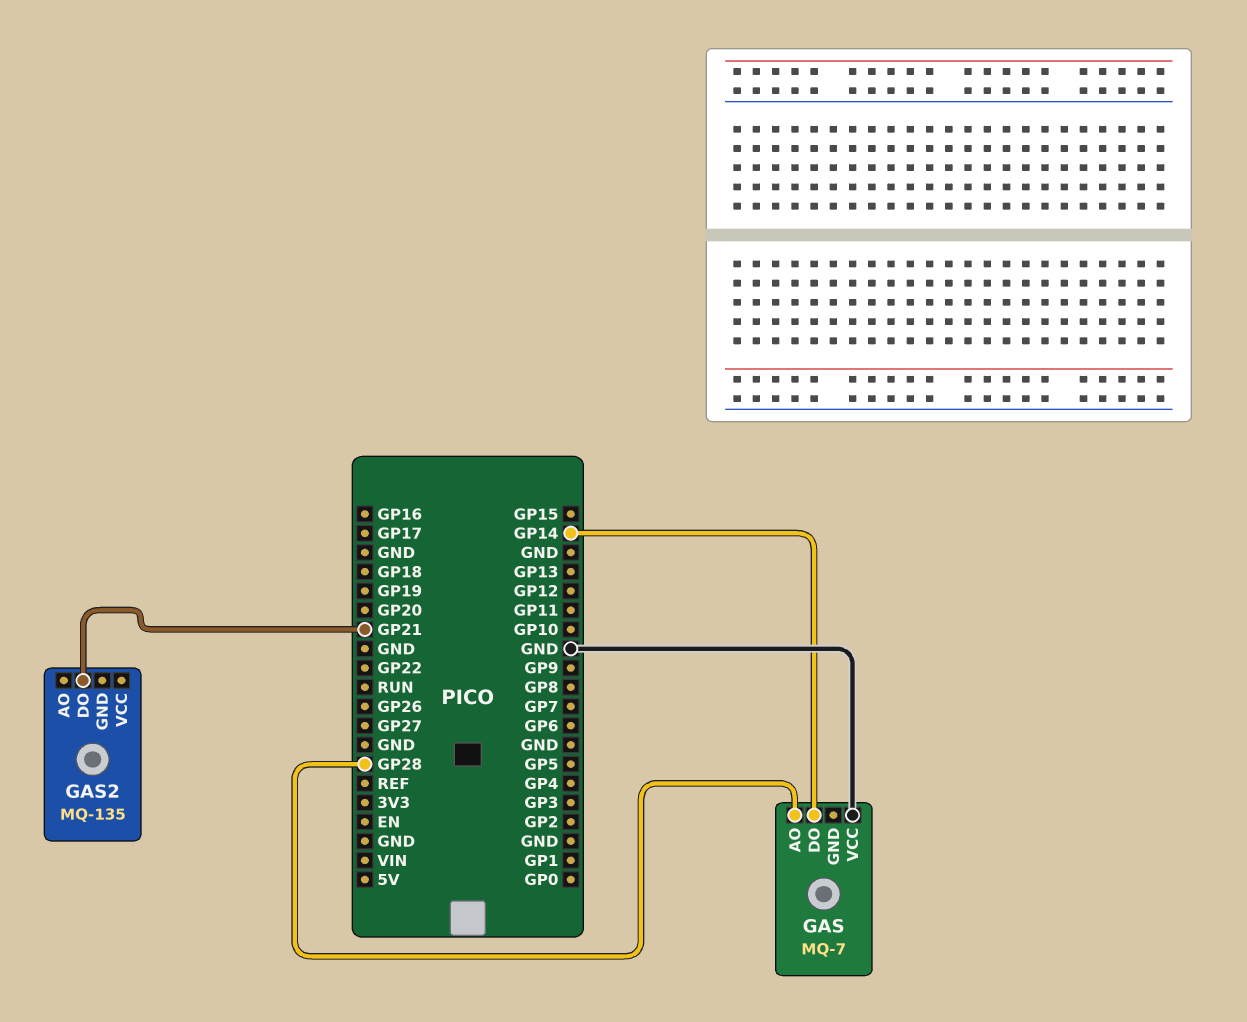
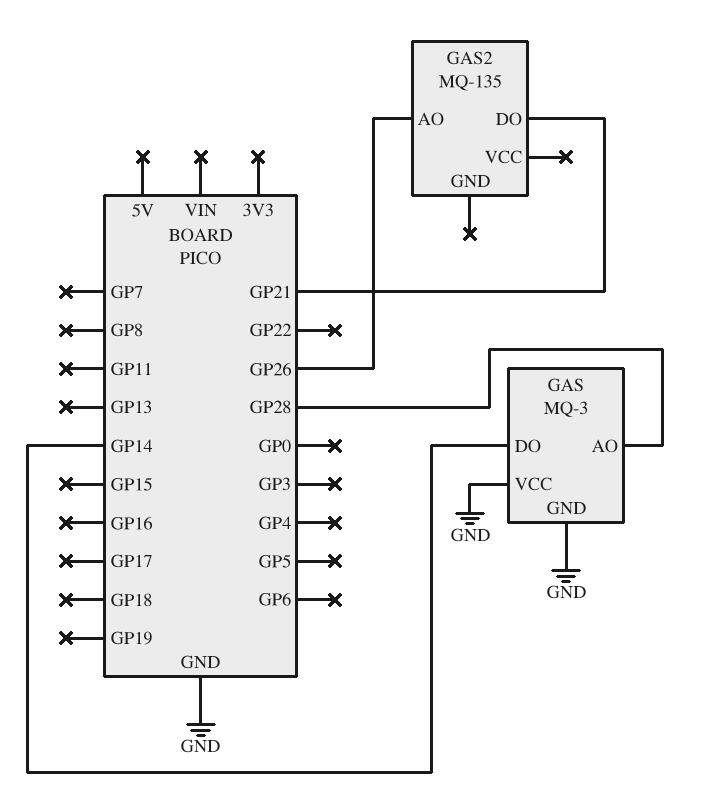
GAS: MQ-7 -> MQ-3
GAS pin GND: none -> GND
GAS2 pin AO: none -> GP26

